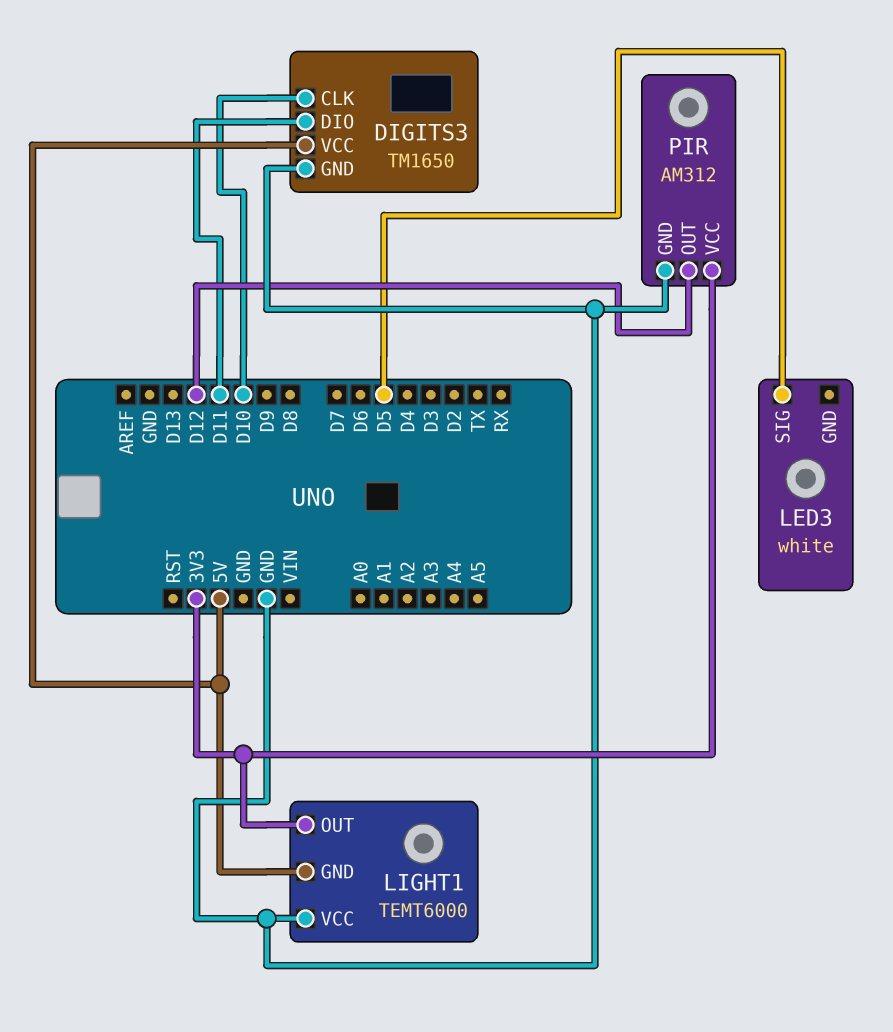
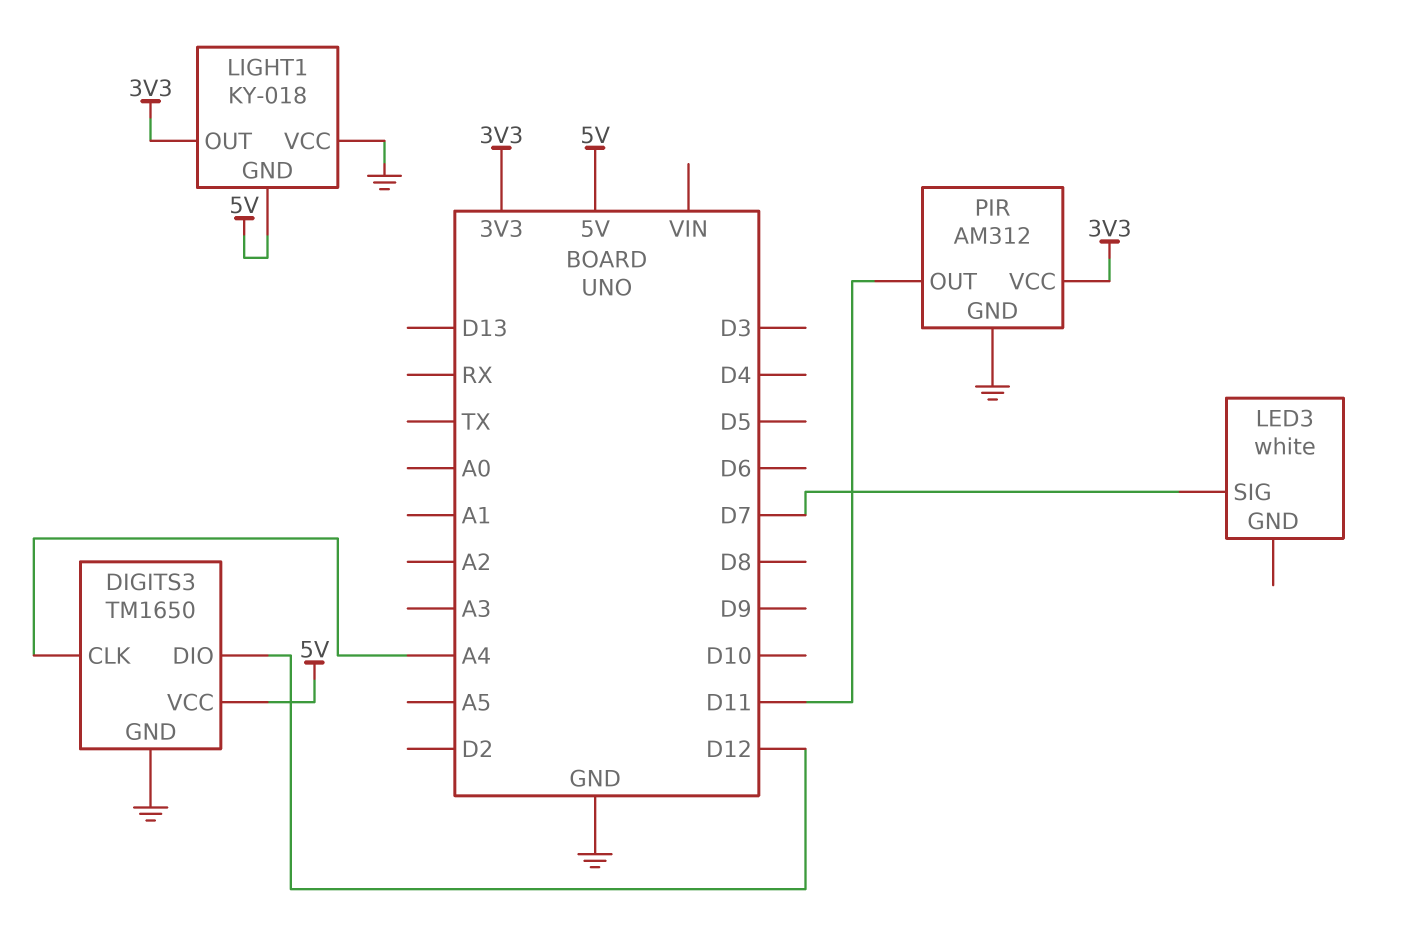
DIGITS3 pin CLK: D10 -> A4
DIGITS3 pin DIO: D11 -> D12
LED3 pin SIG: D5 -> D7
LIGHT1: TEMT6000 -> KY-018
PIR pin OUT: D12 -> D11

